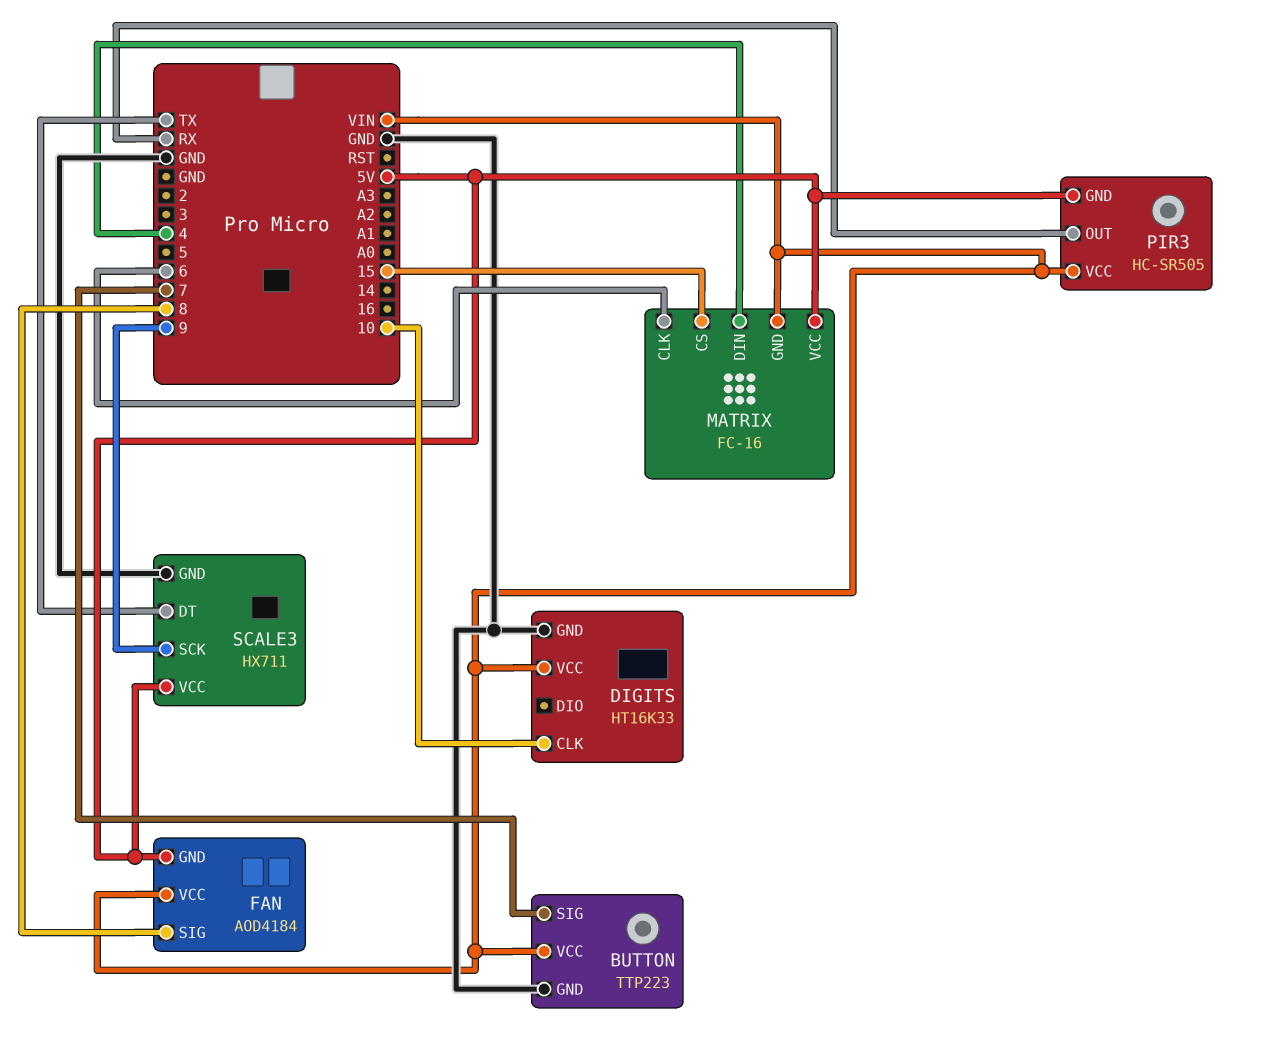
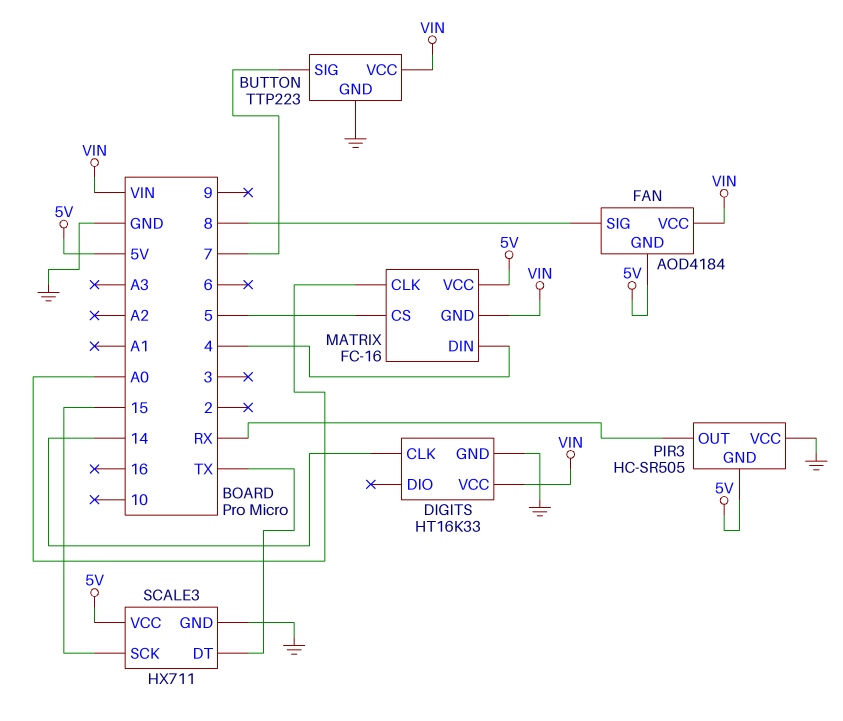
DIGITS pin CLK: 10 -> 14
MATRIX pin CLK: 6 -> A0
MATRIX pin CS: 15 -> 5
PIR3 pin VCC: VIN -> GND
SCALE3 pin SCK: 9 -> 15

